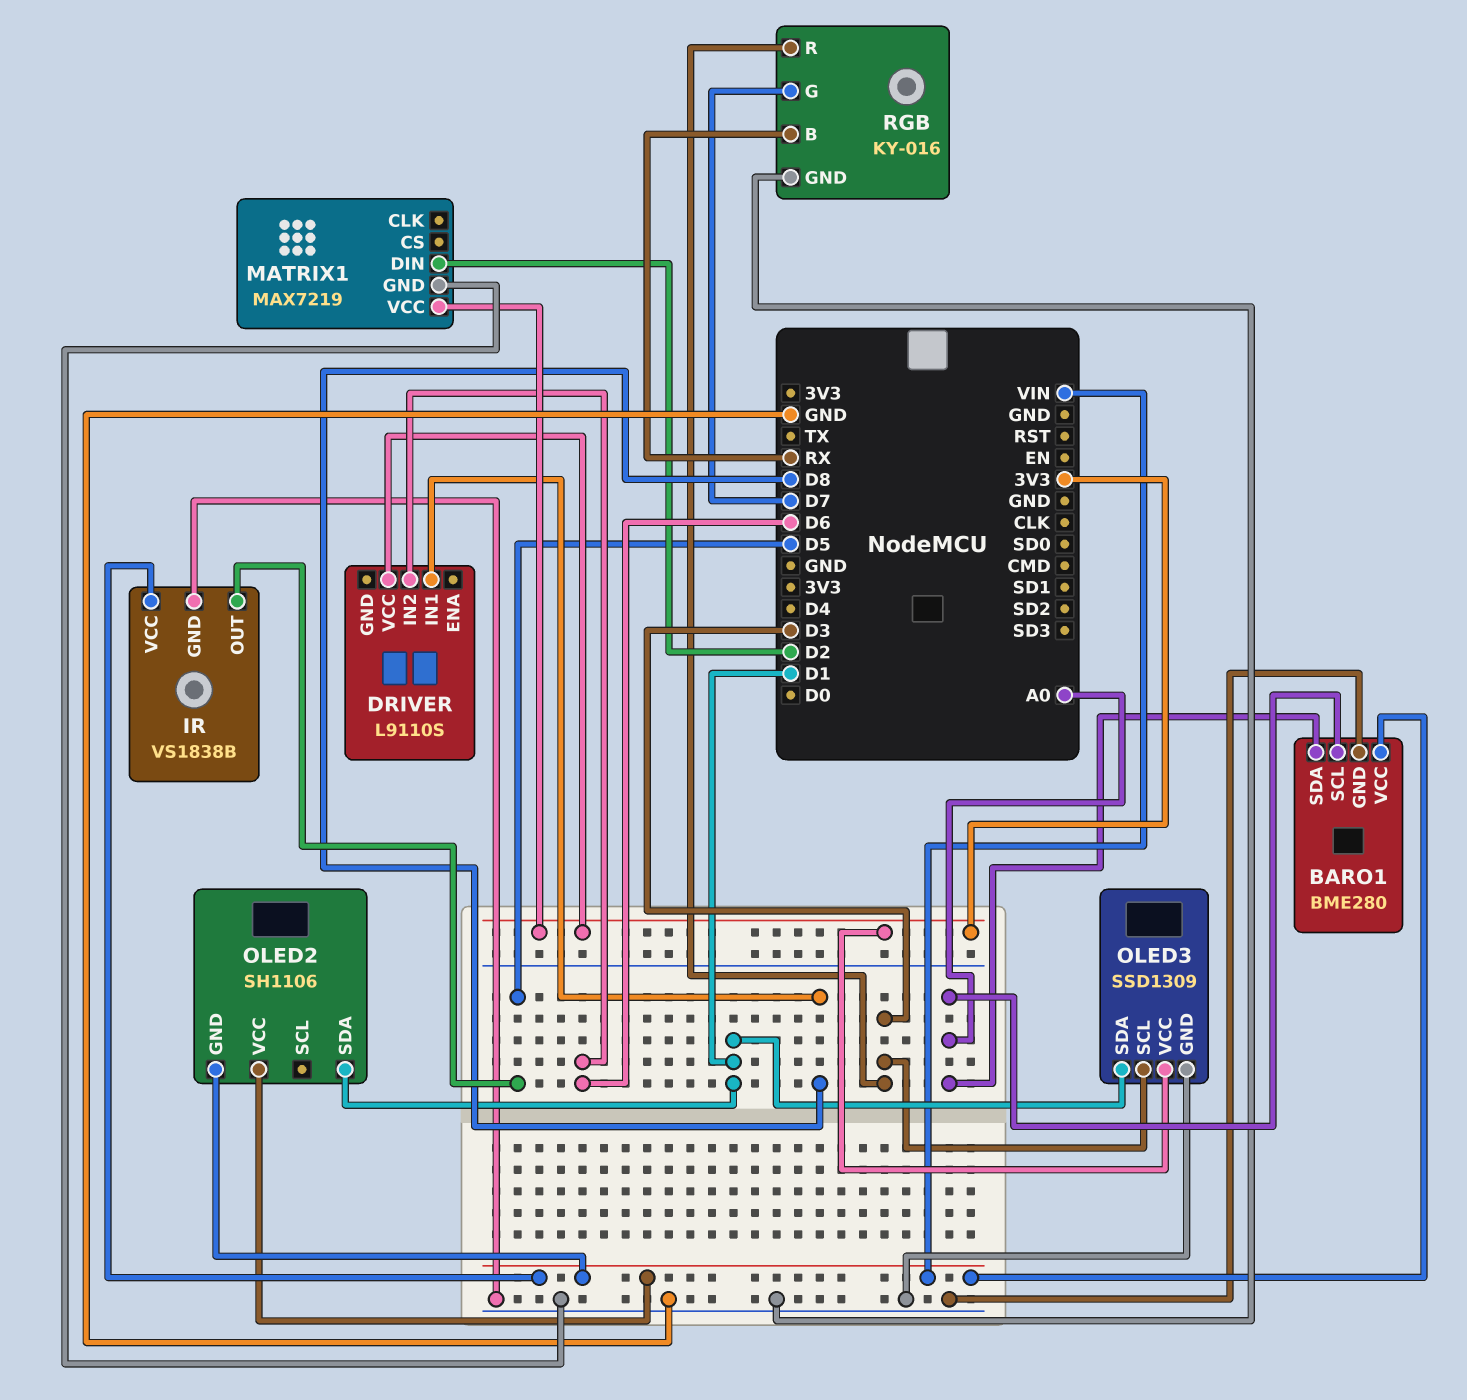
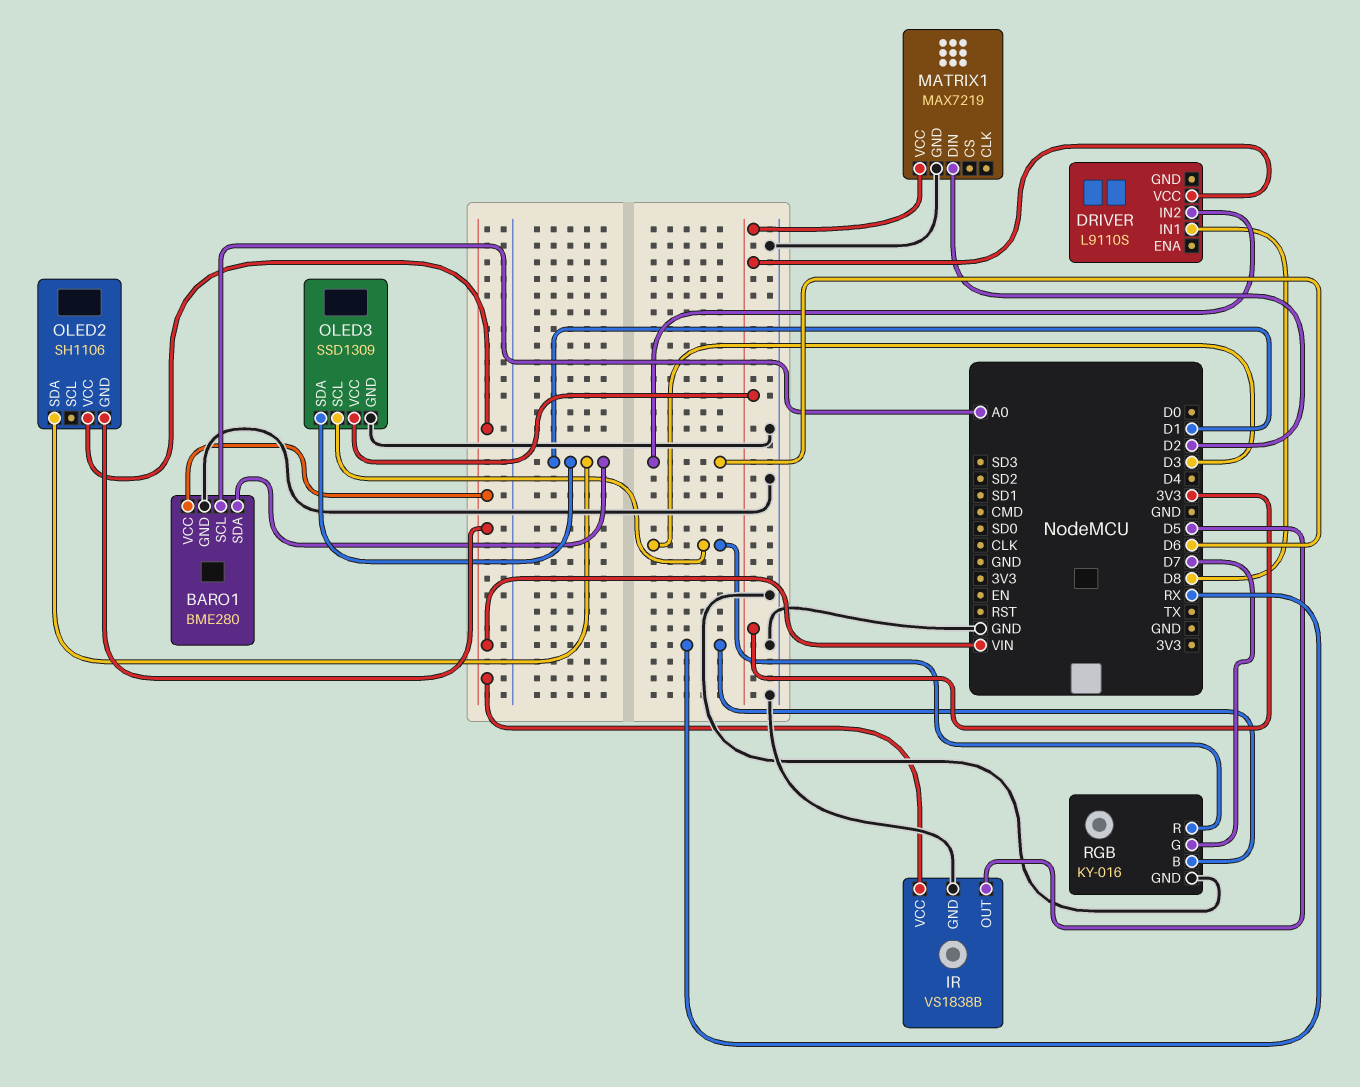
BARO1 pin SDA: A0 -> D1

